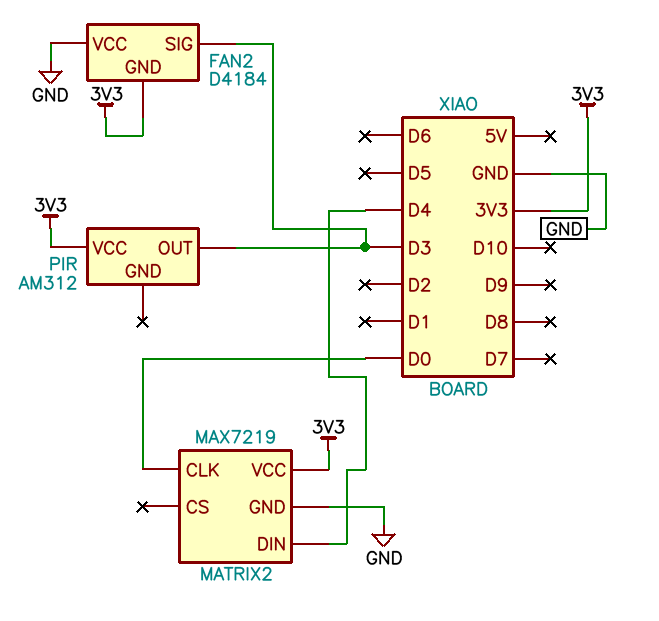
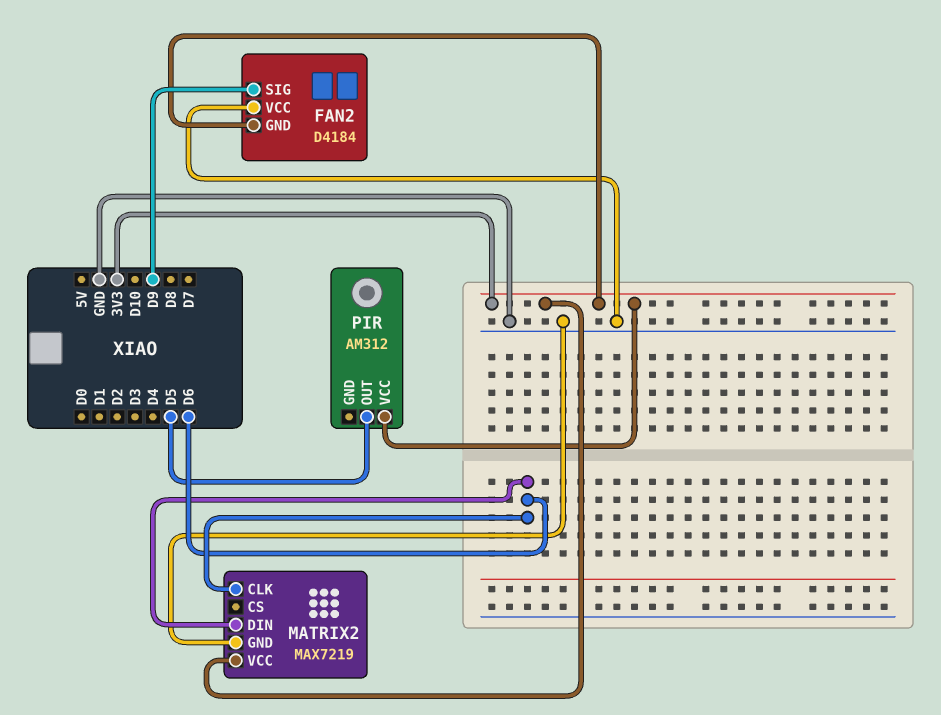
FAN2 pin SIG: D3 -> D9
MATRIX2 pin CLK: D0 -> D6
MATRIX2 pin DIN: D4 -> D6
PIR pin OUT: D3 -> D5

